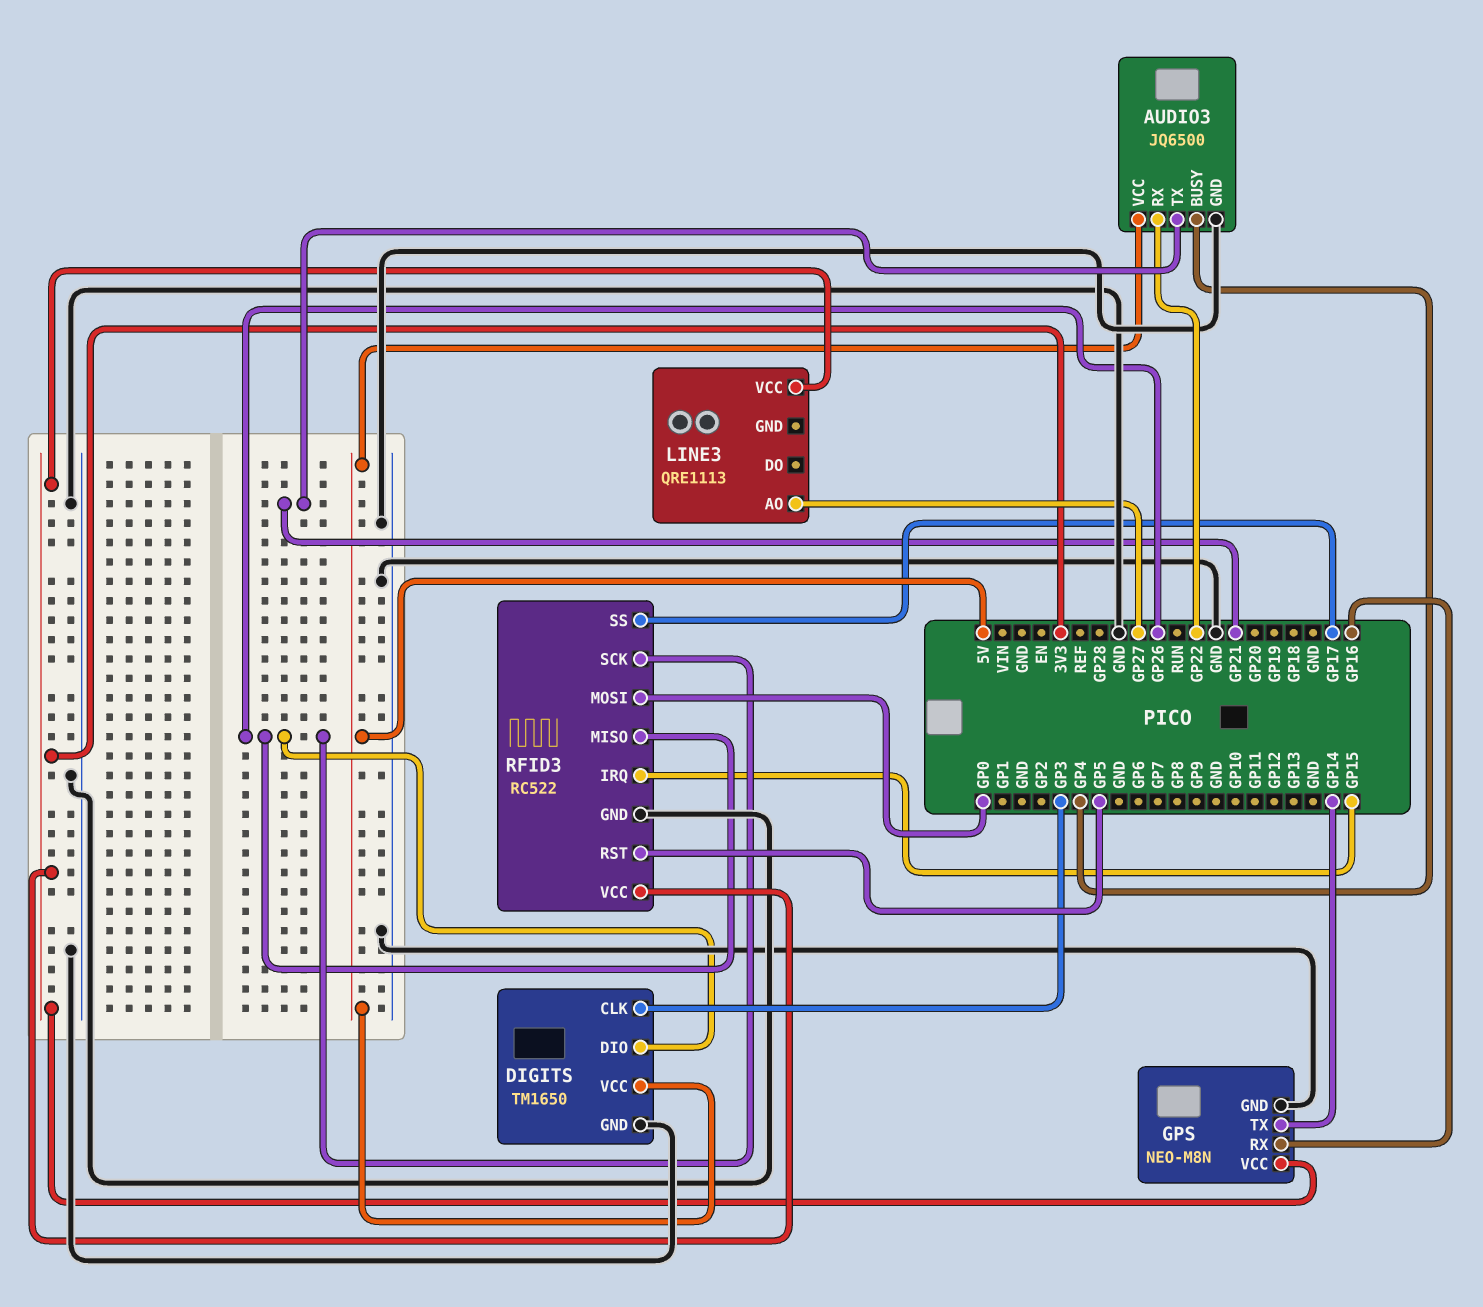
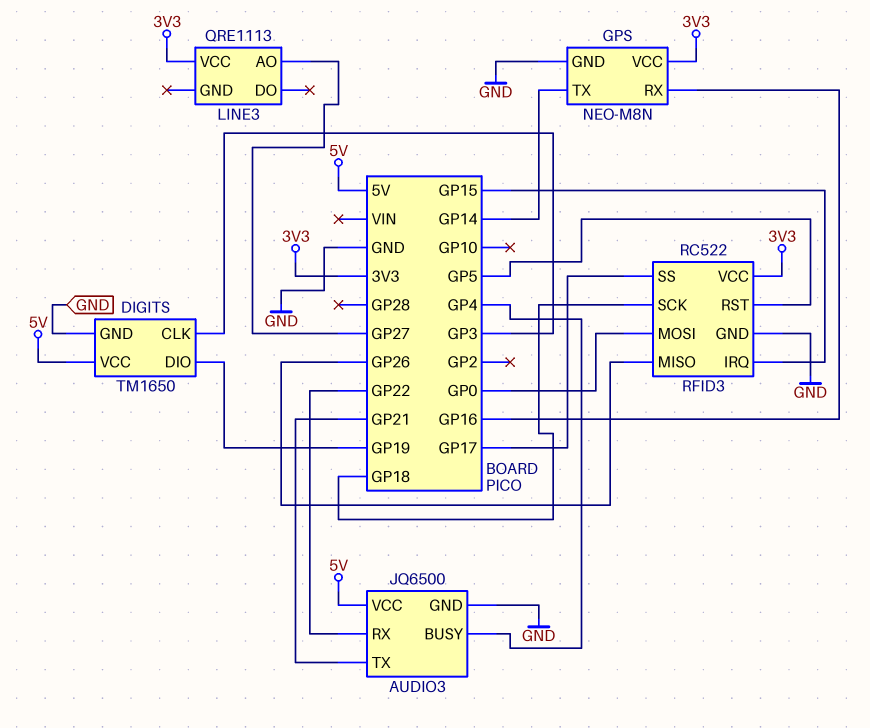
DIGITS pin DIO: GP26 -> GP19
RFID3 pin SCK: GP26 -> GP18

